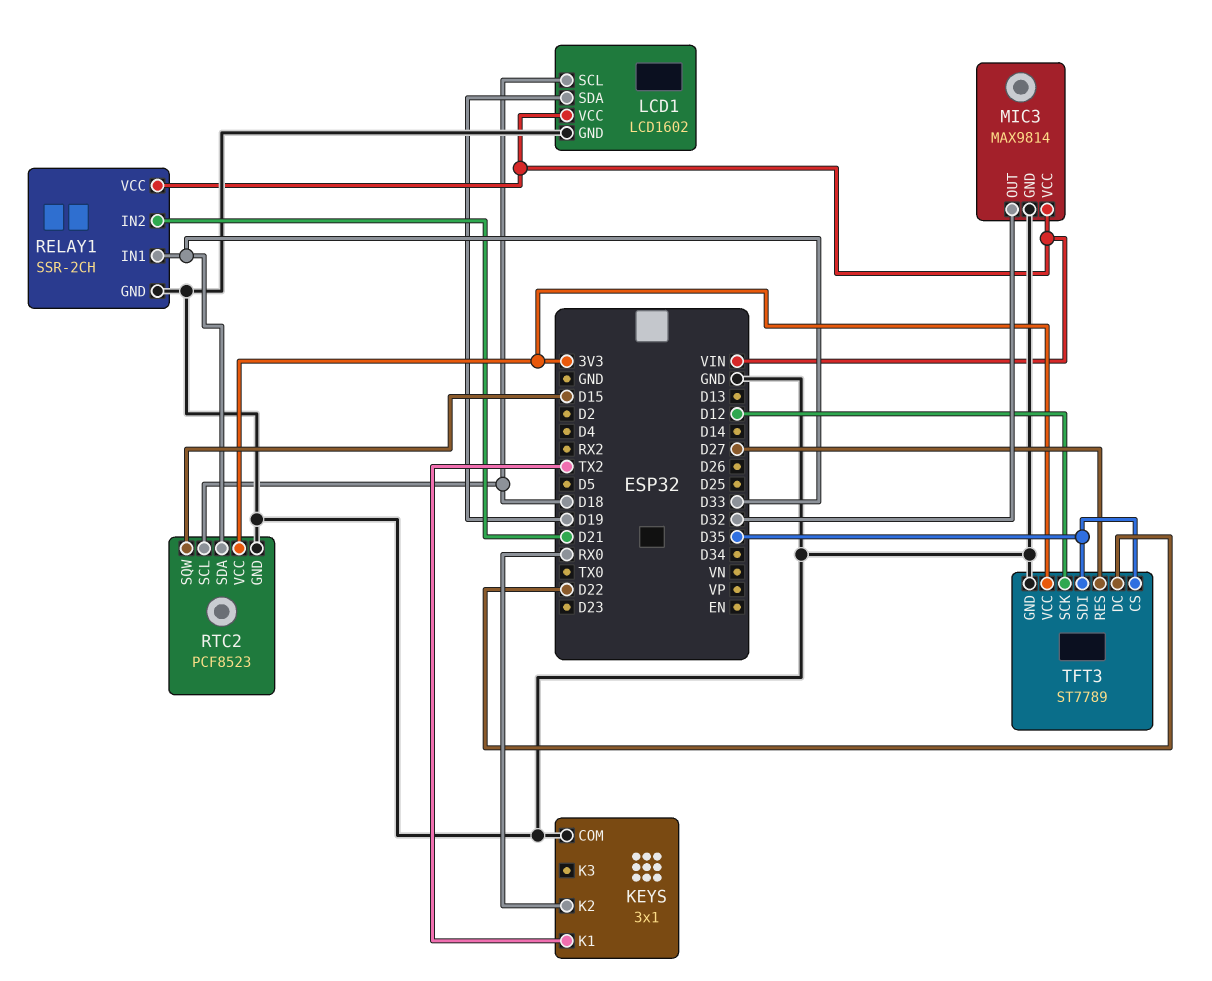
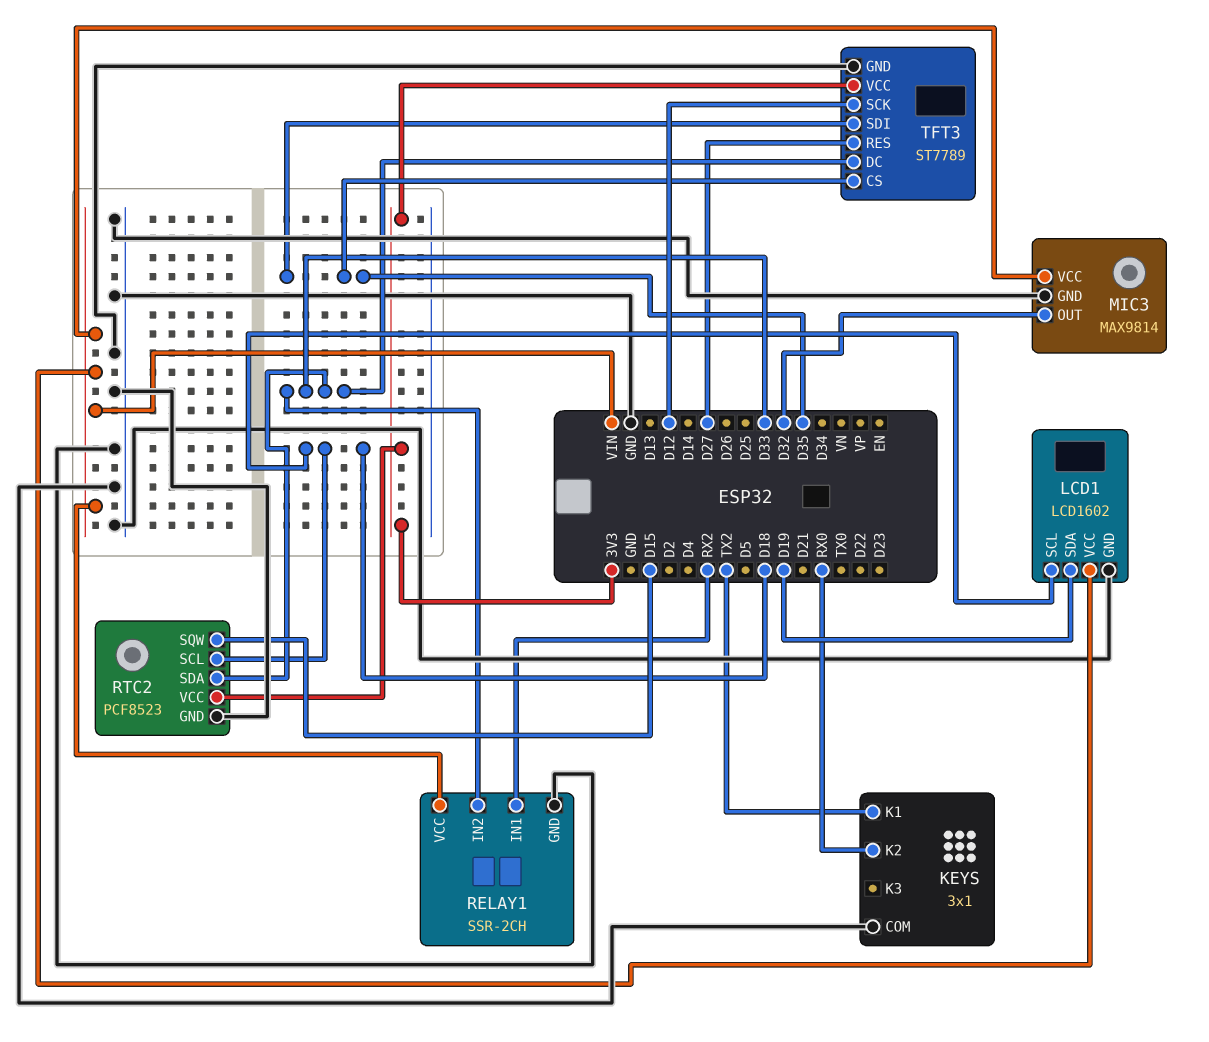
RELAY1 pin IN1: D33 -> RX2
RELAY1 pin IN2: D21 -> D33
TFT3 pin DC: D22 -> D33

